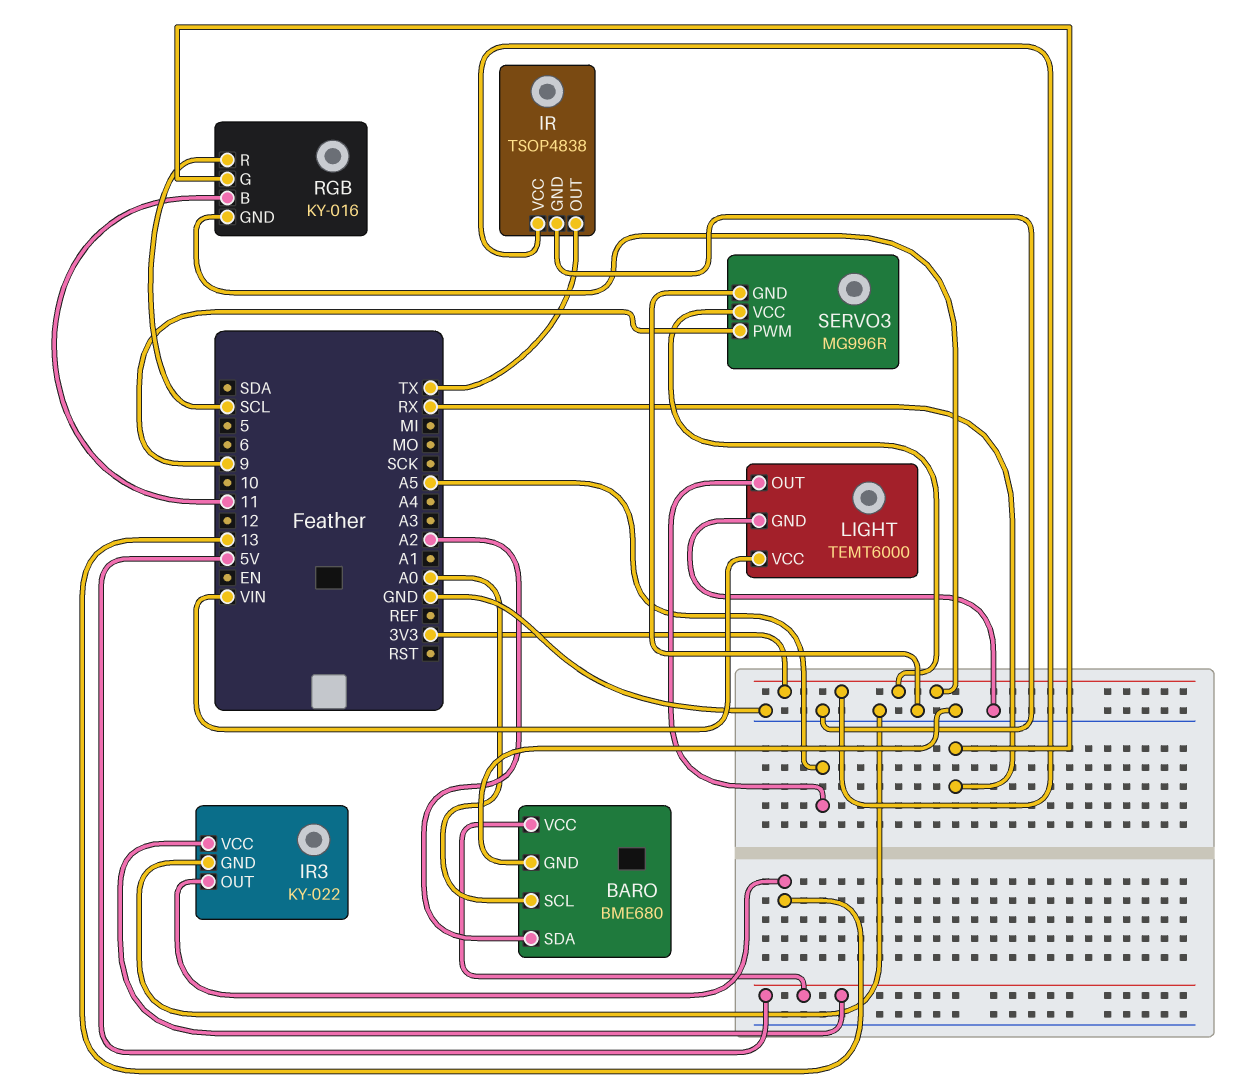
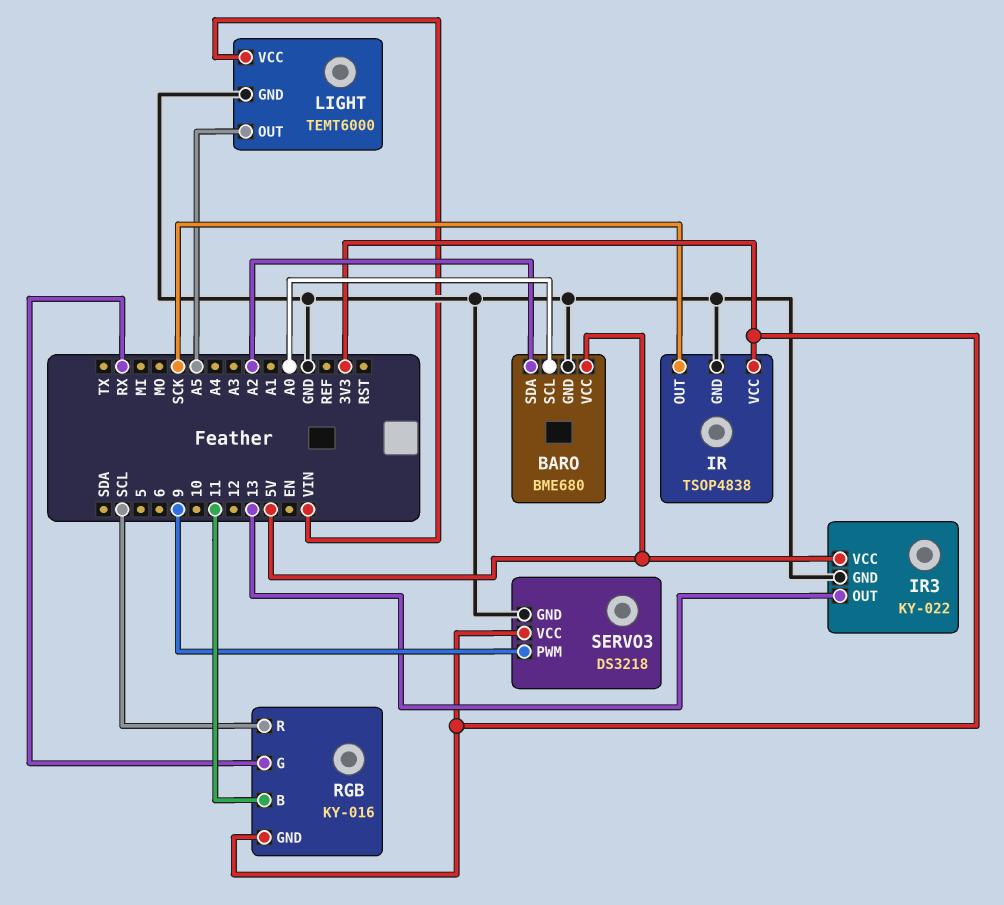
IR pin OUT: TX -> SCK
SERVO3: MG996R -> DS3218

